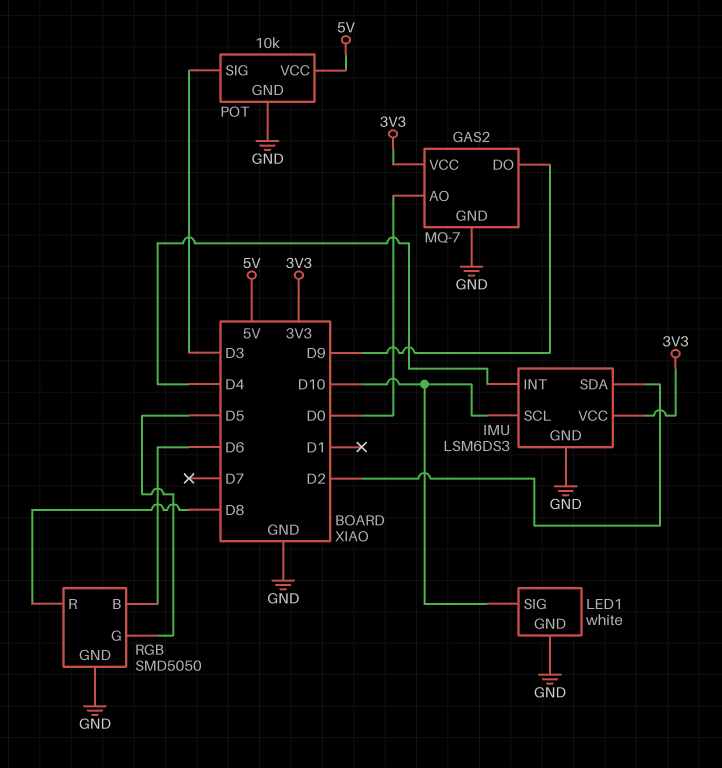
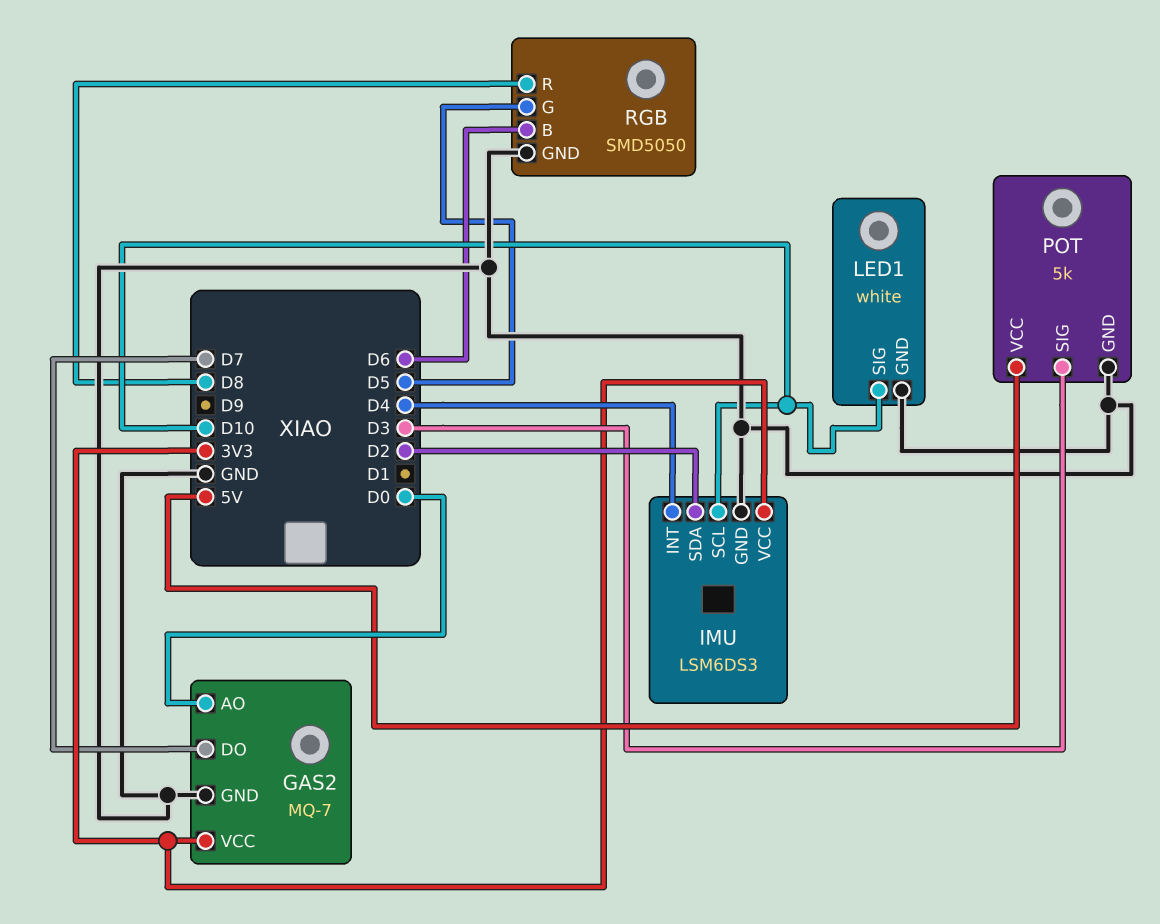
GAS2 pin DO: D9 -> D7
POT: 10k -> 5k

